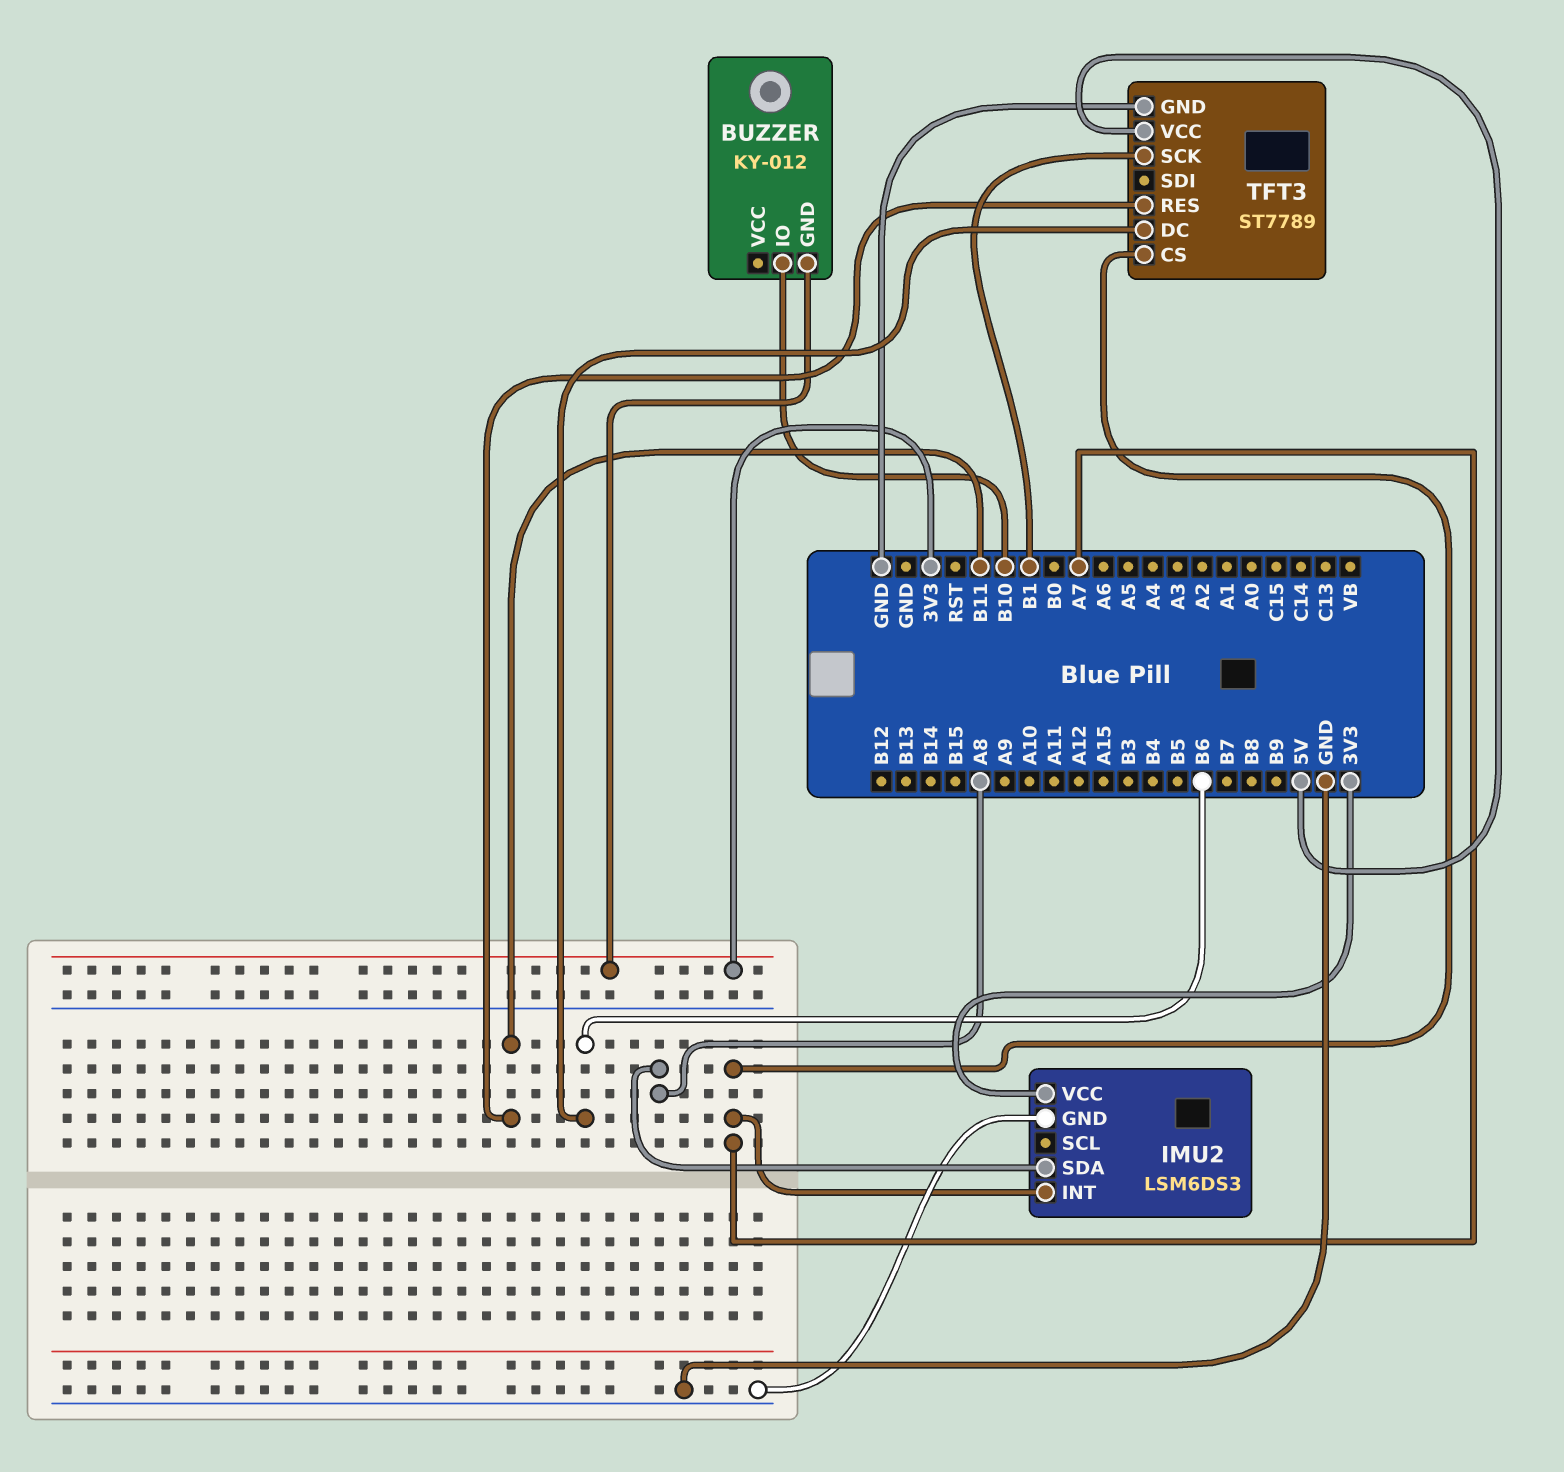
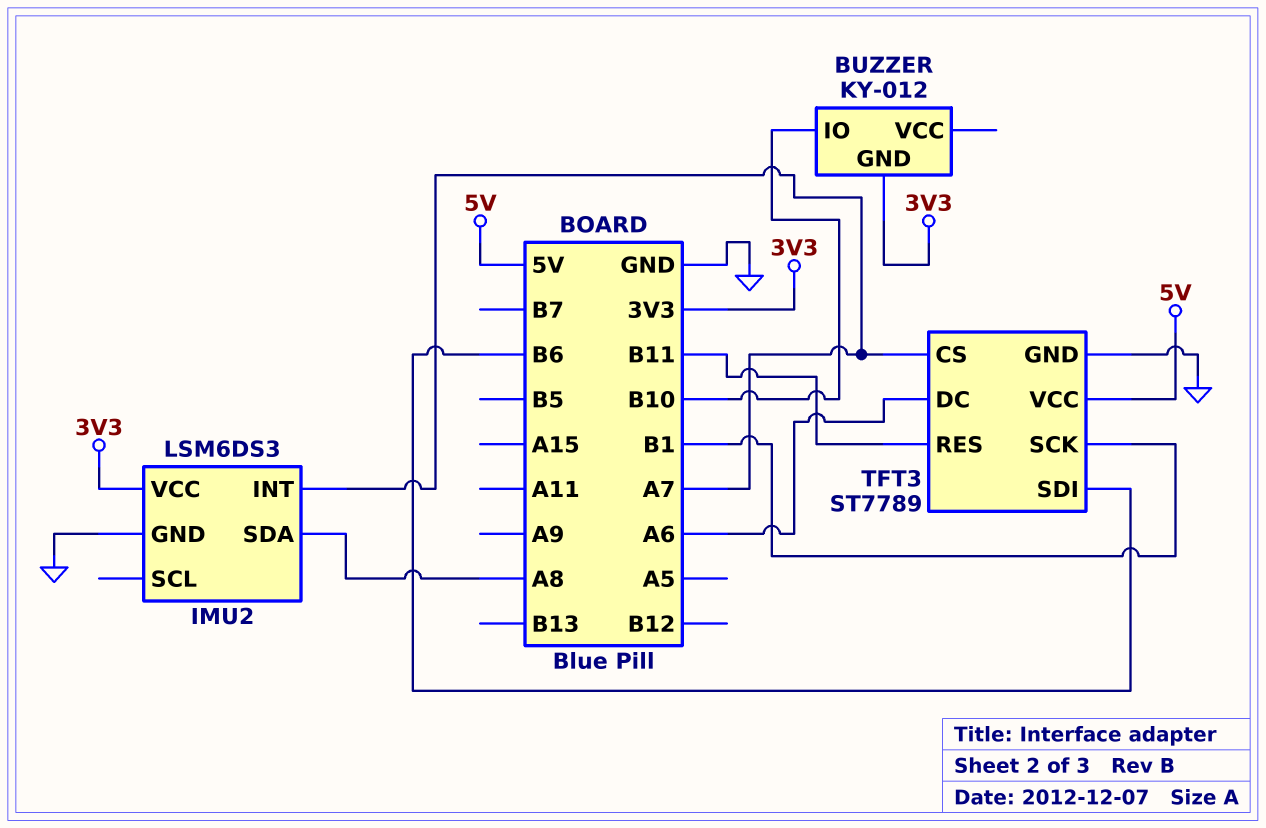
TFT3 pin DC: B6 -> A6
TFT3 pin SDI: none -> B6

